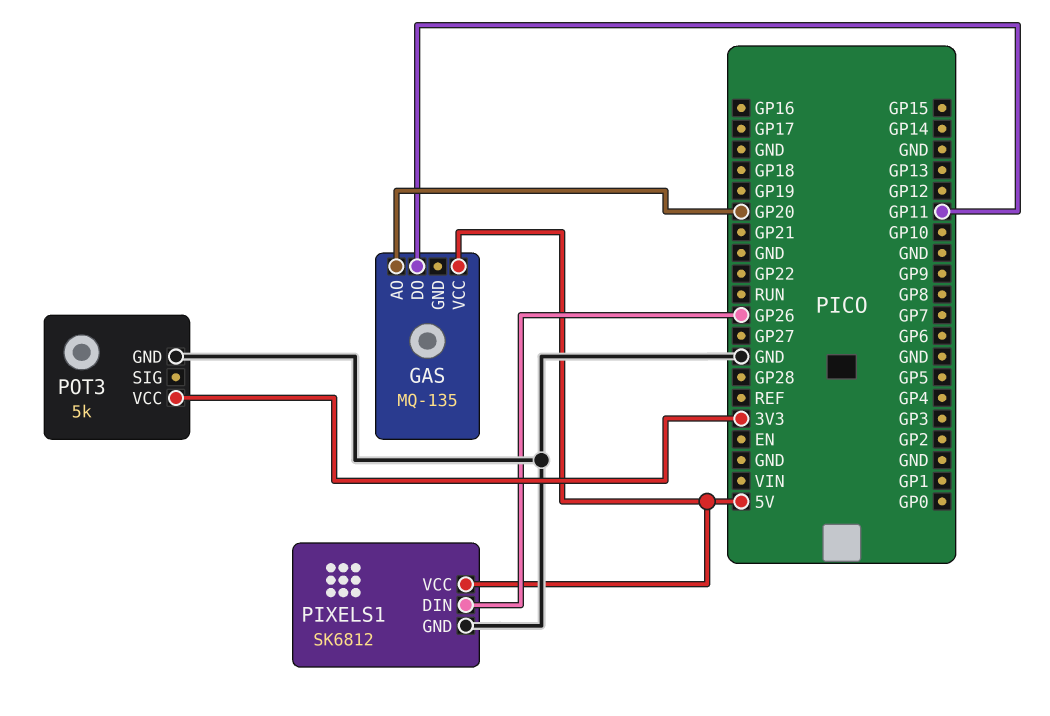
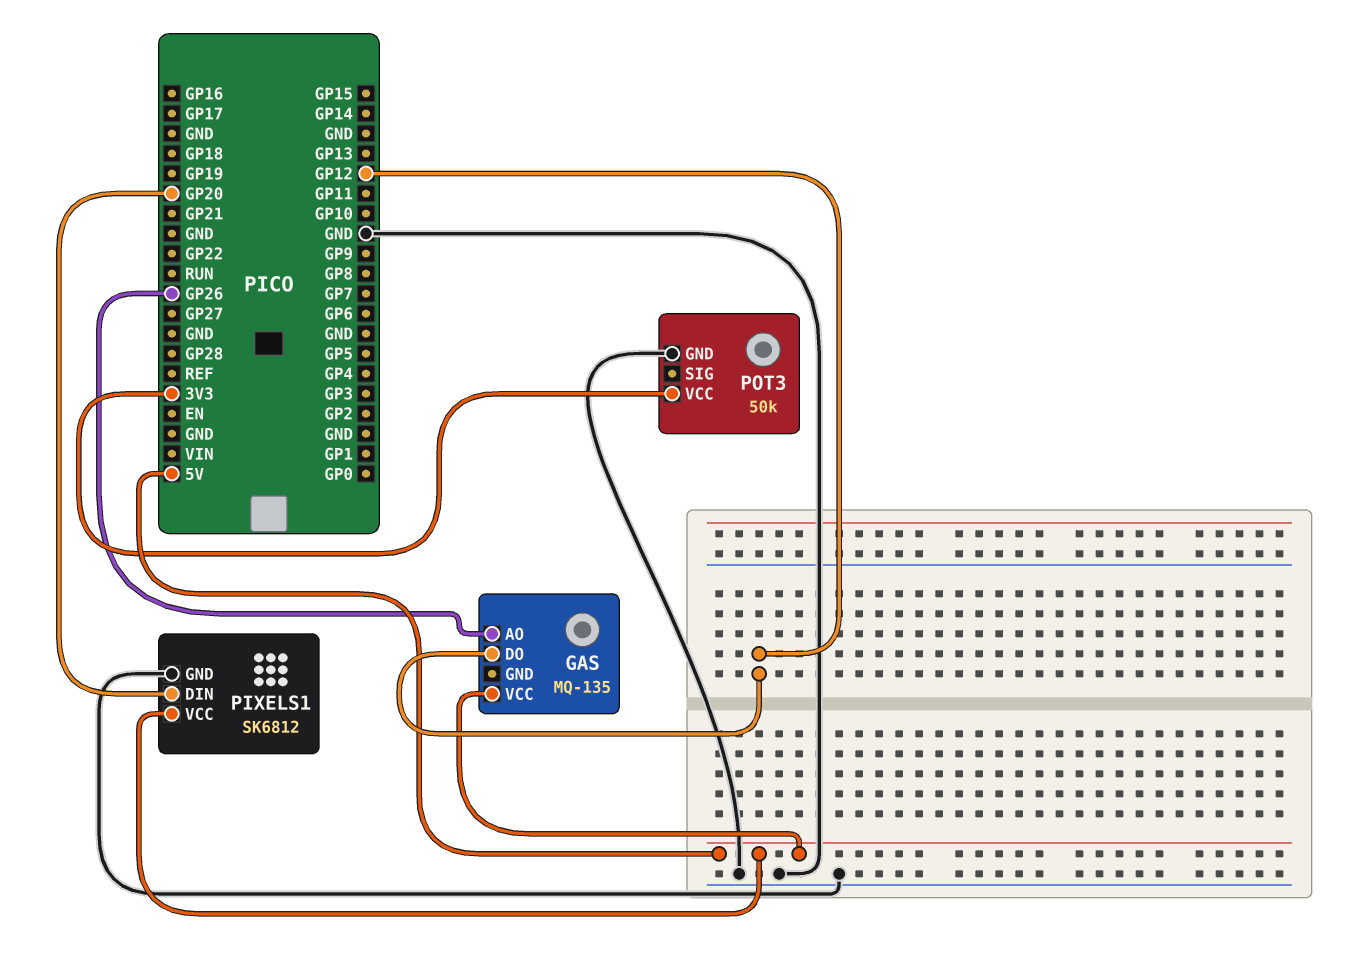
GAS pin AO: GP20 -> GP26
GAS pin DO: GP11 -> GP12
PIXELS1 pin DIN: GP26 -> GP20
POT3: 5k -> 50k

